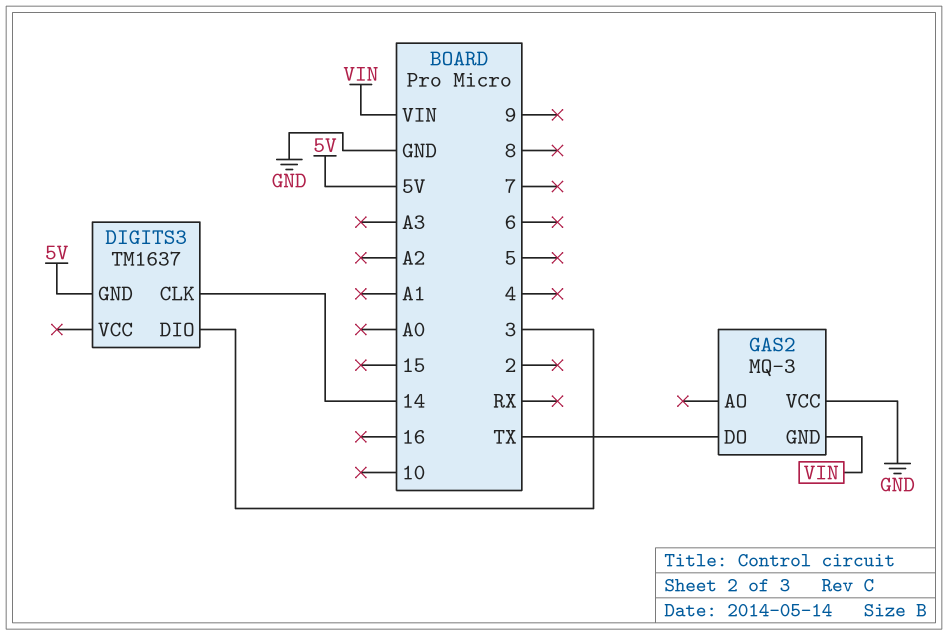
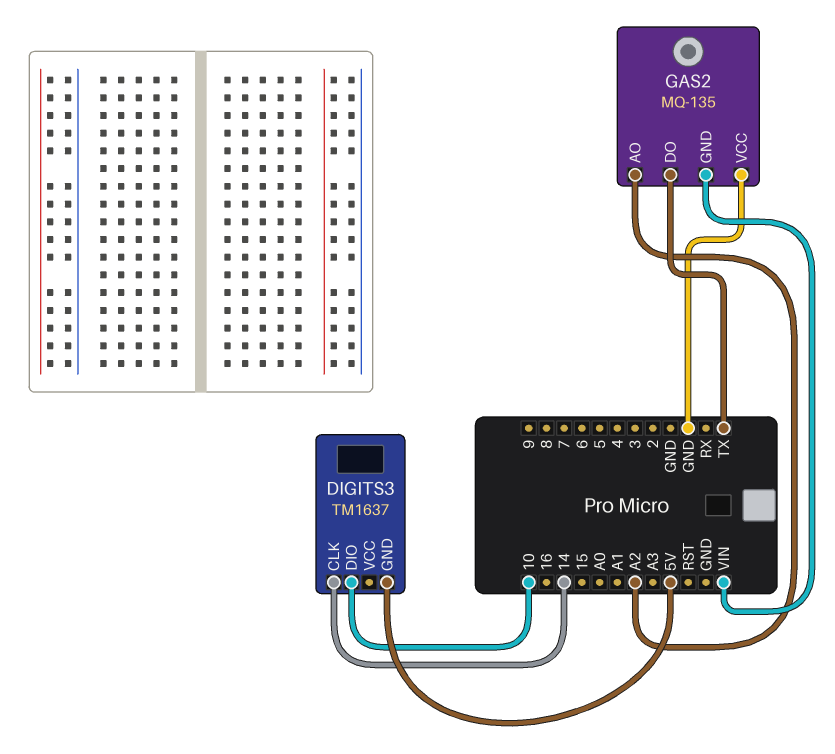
DIGITS3 pin DIO: 3 -> 10
GAS2: MQ-3 -> MQ-135
GAS2 pin AO: none -> A2

